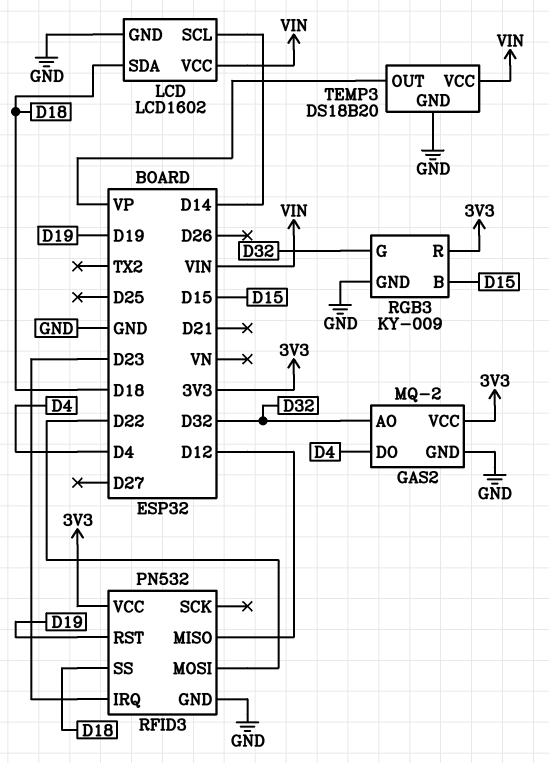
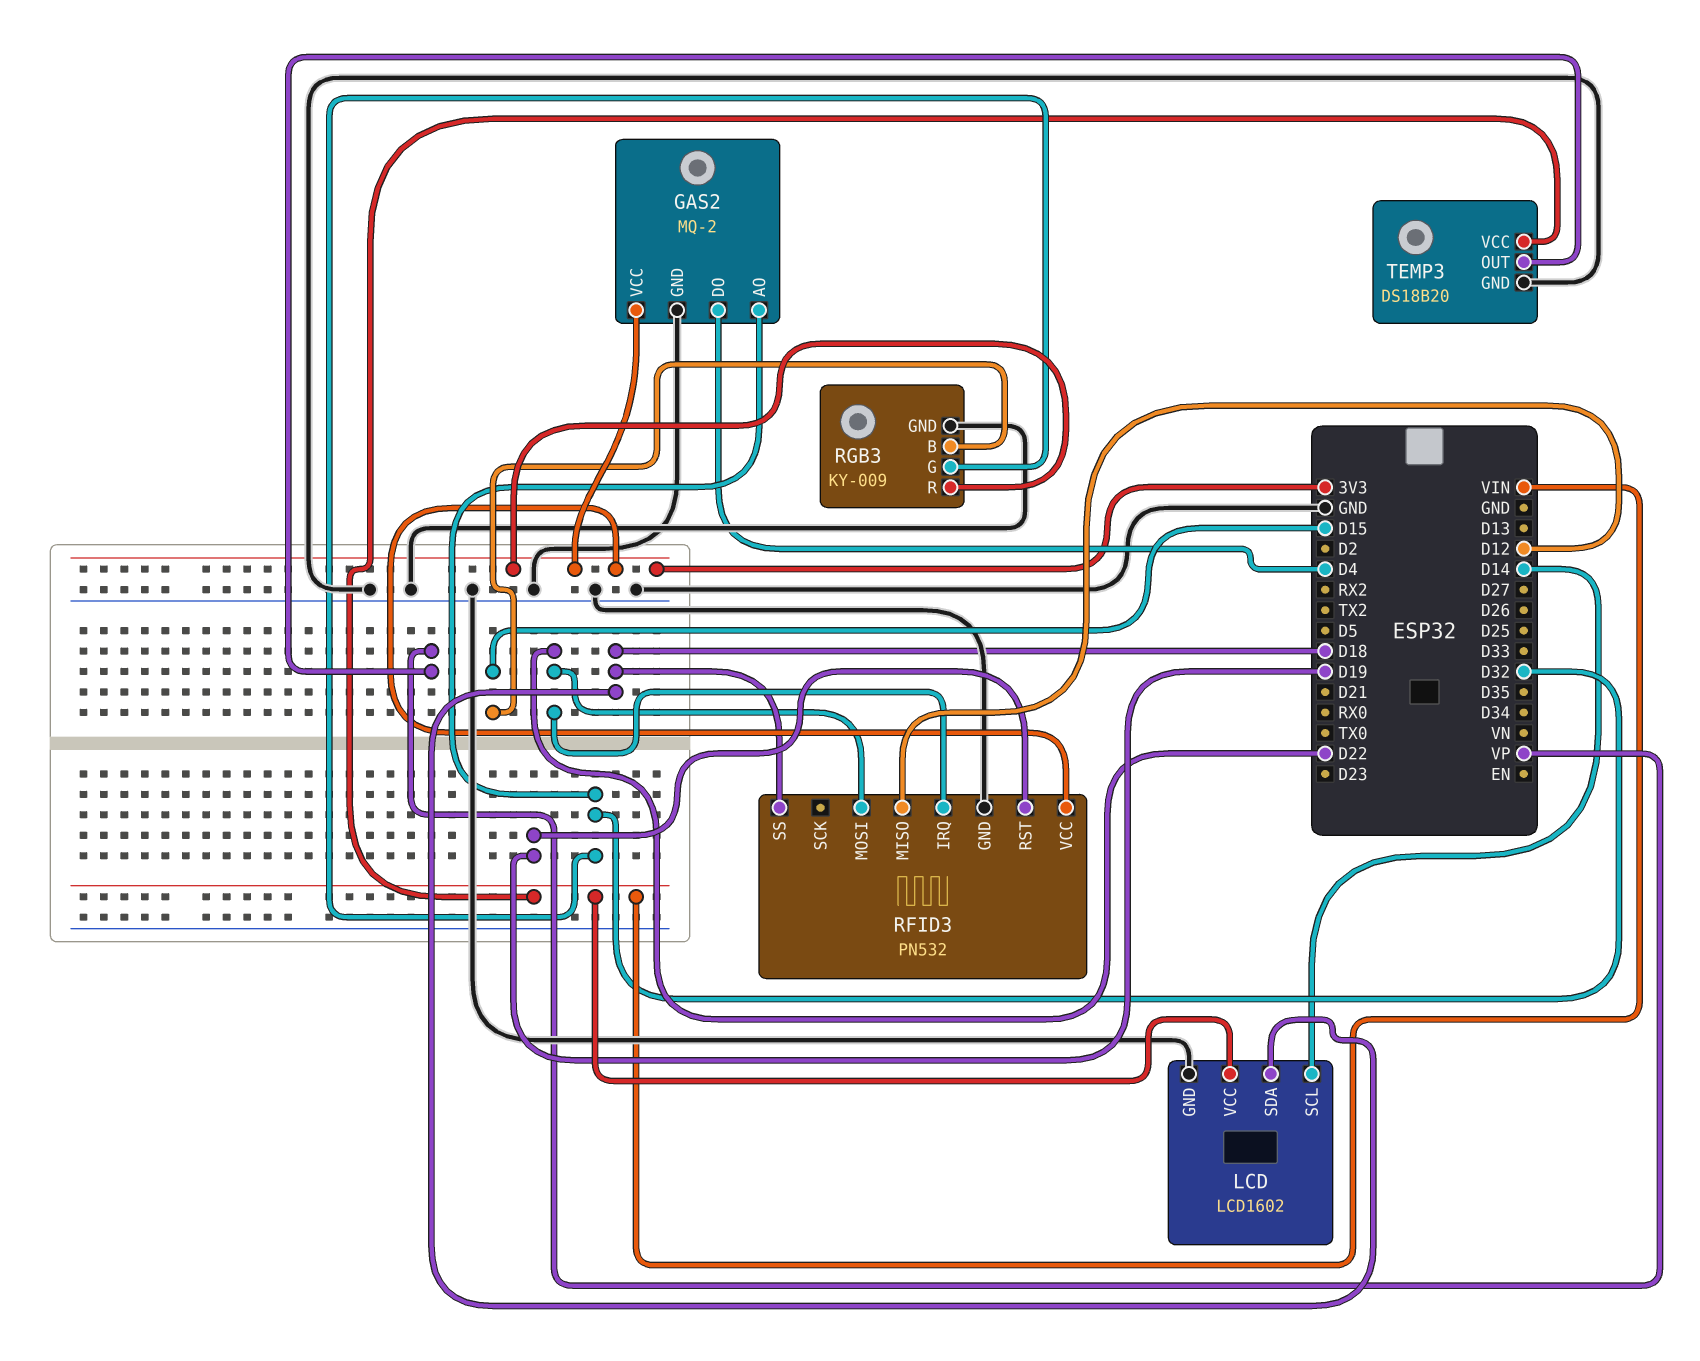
RFID3 pin IRQ: D23 -> D22

